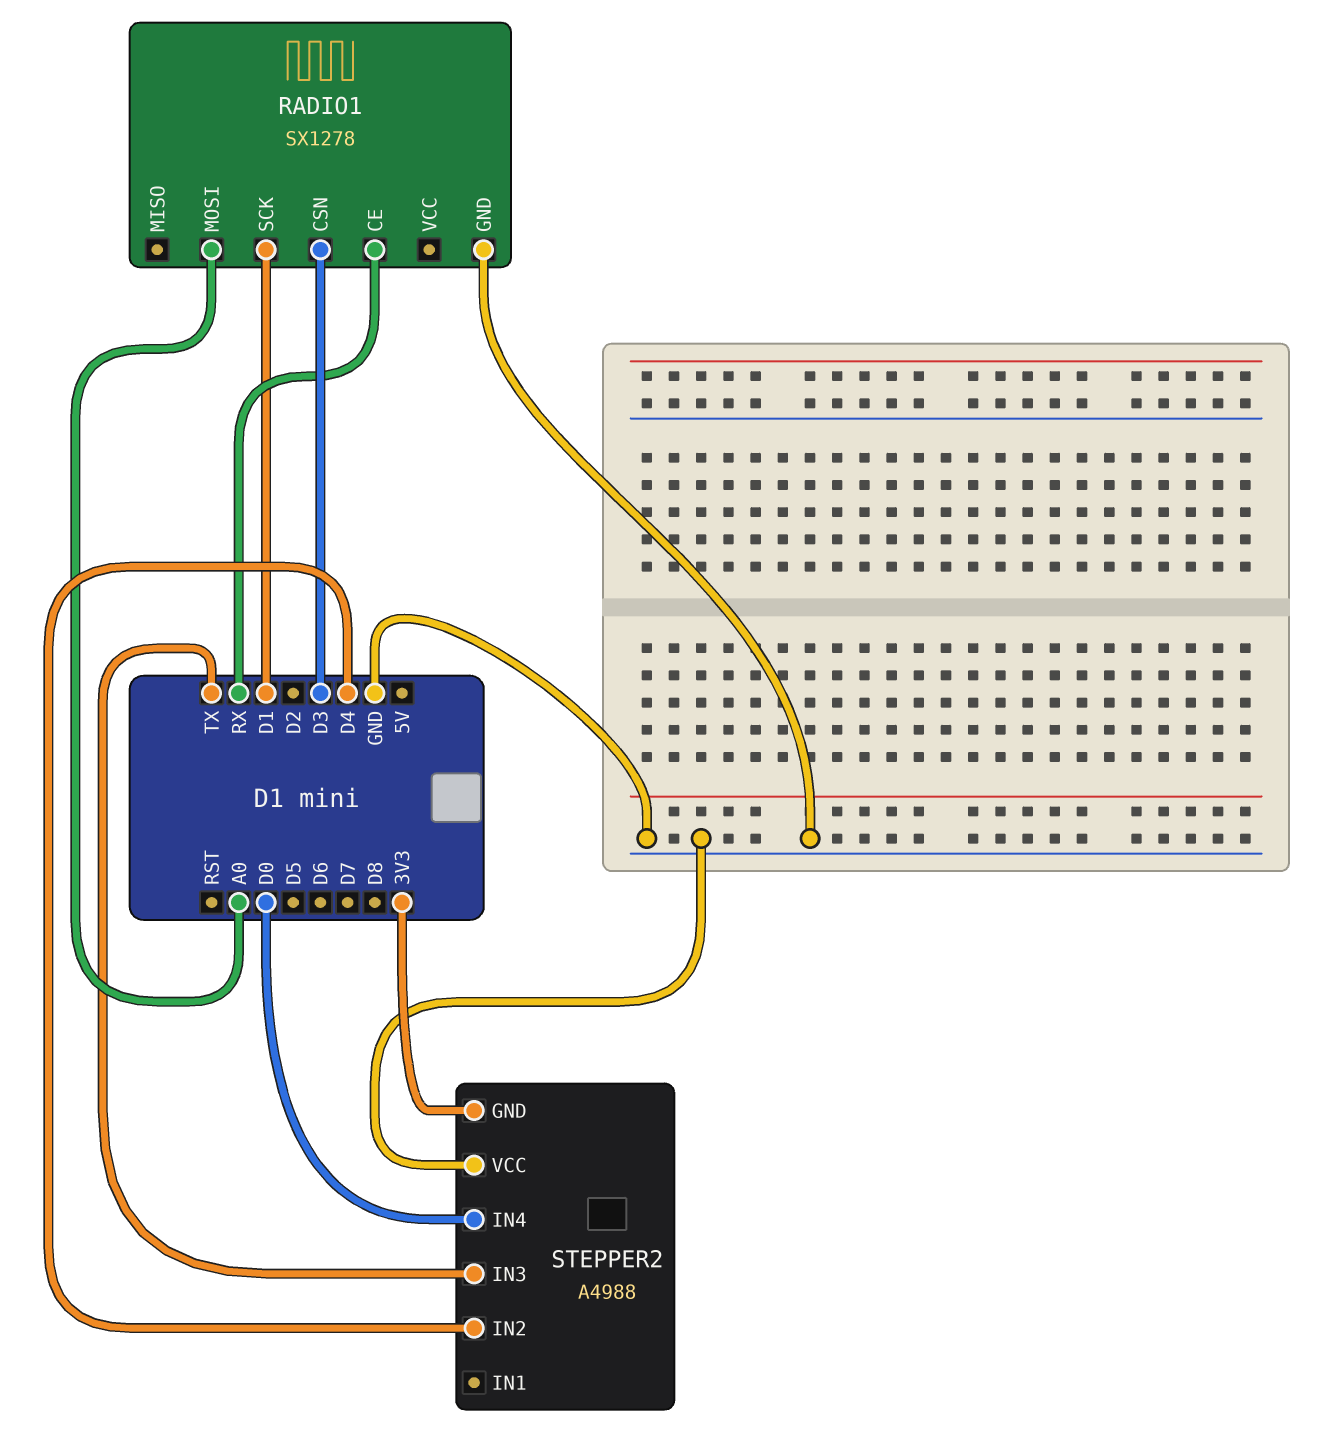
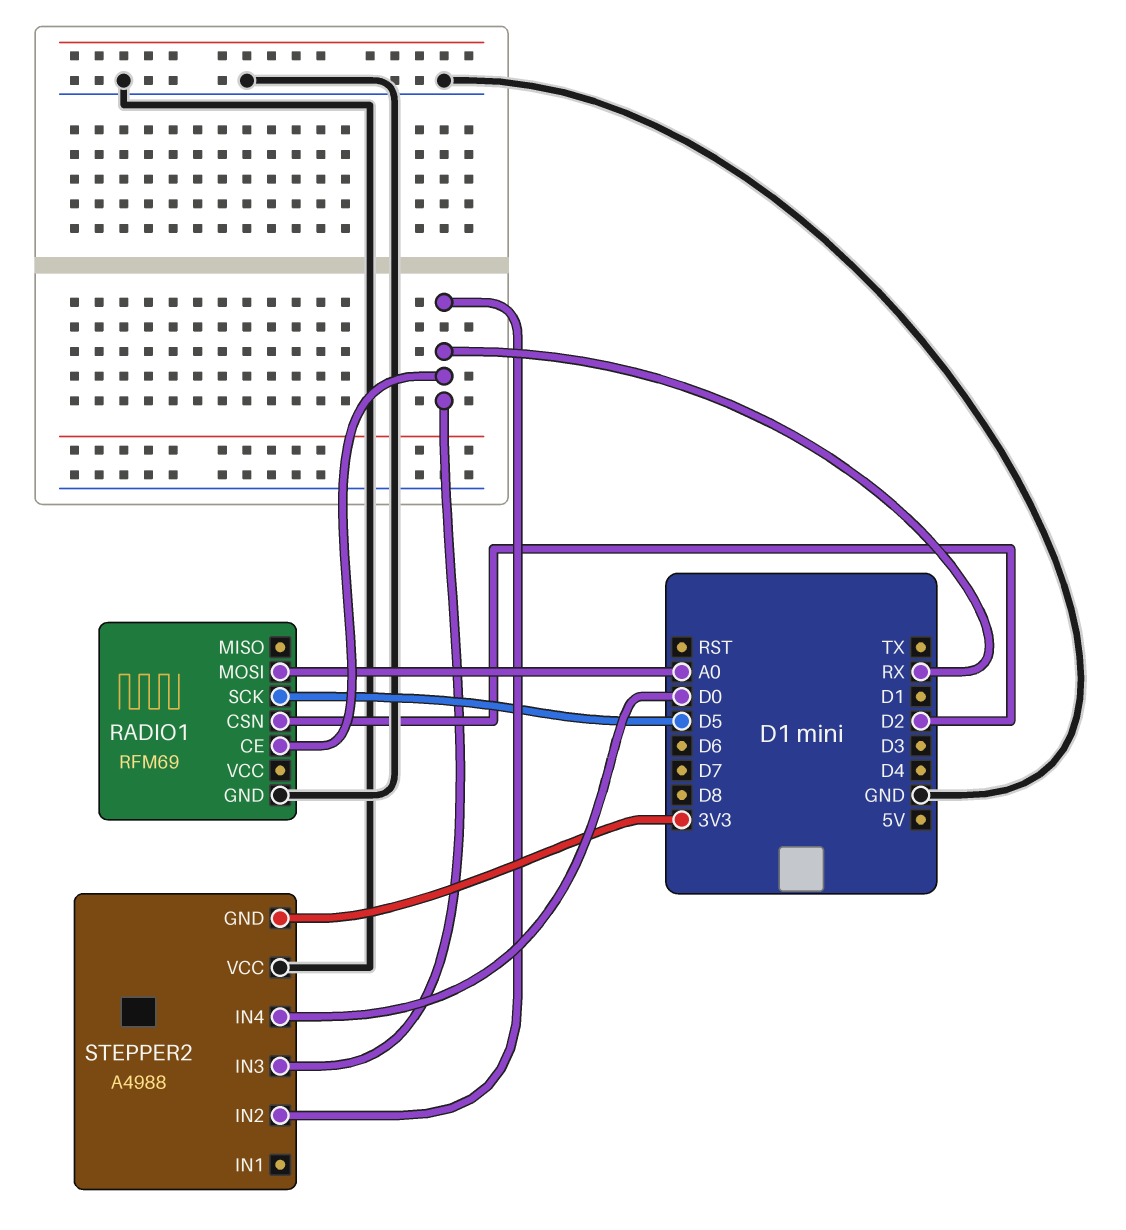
RADIO1: SX1278 -> RFM69
RADIO1 pin CSN: D3 -> D2
RADIO1 pin SCK: D1 -> D5
STEPPER2 pin IN2: D4 -> RX
STEPPER2 pin IN3: TX -> RX

